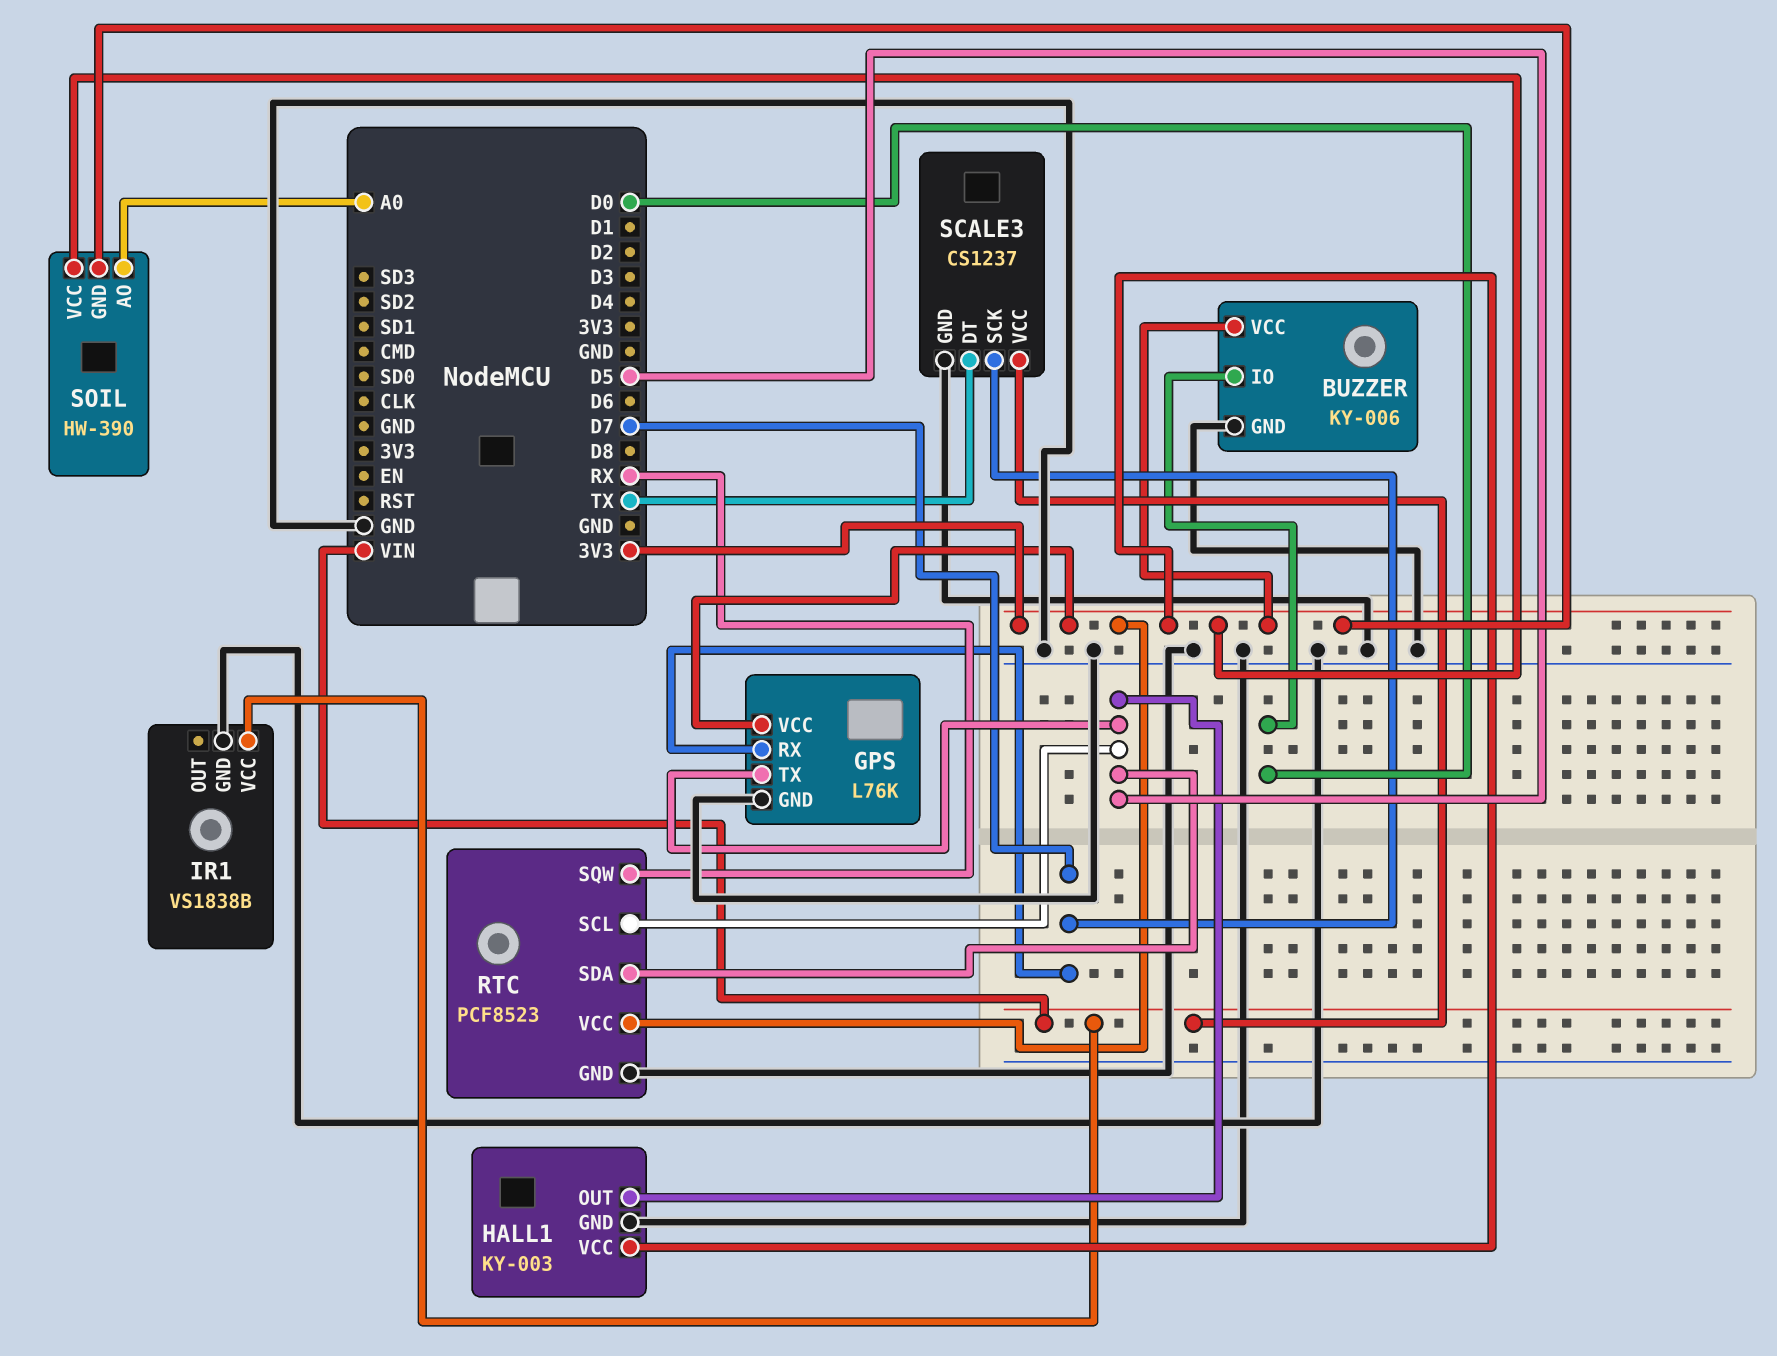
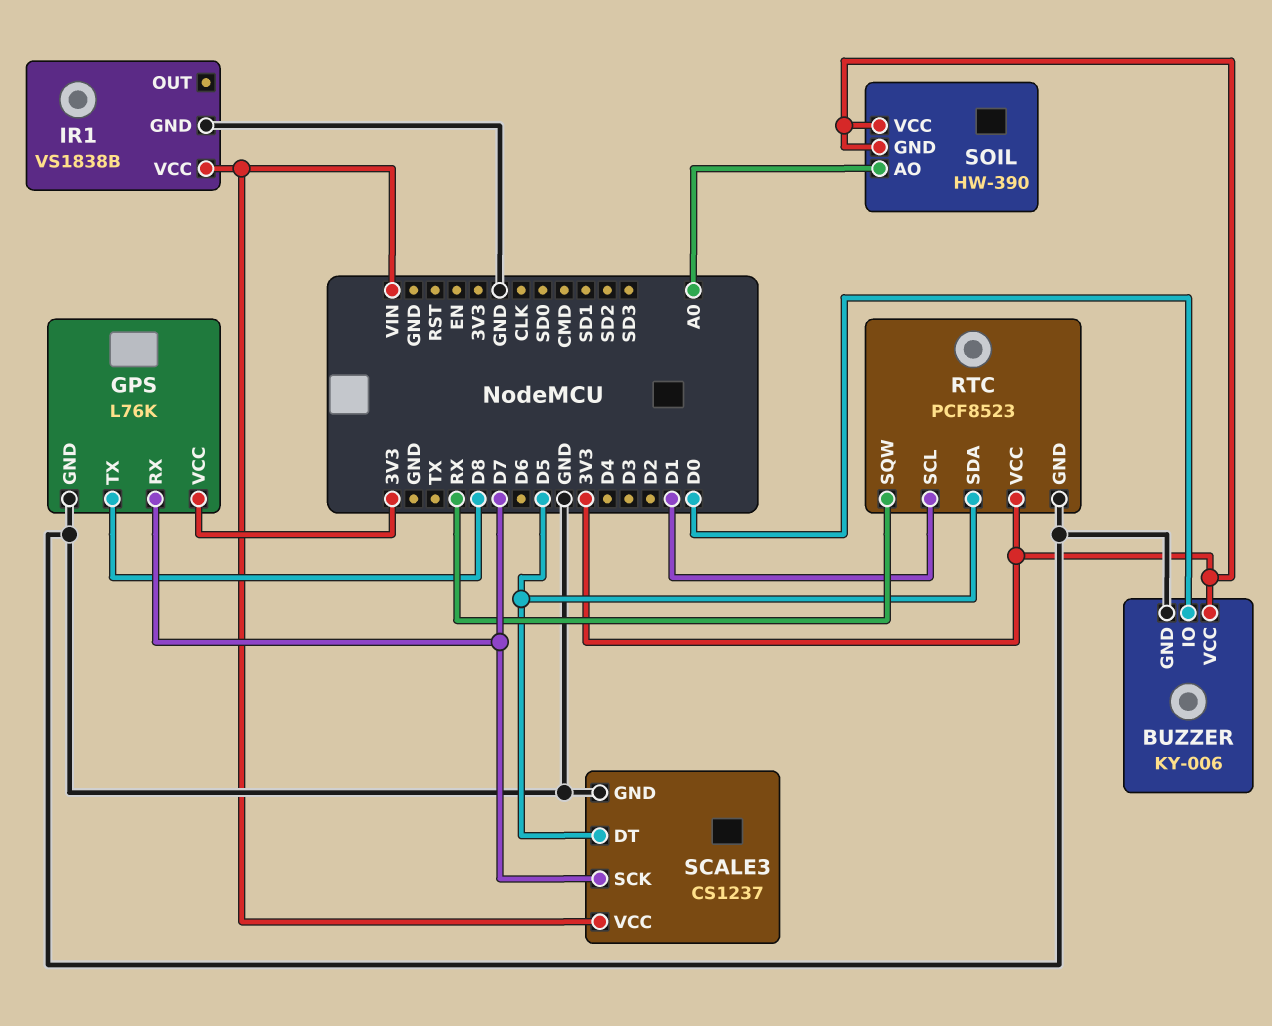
GPS pin TX: D5 -> D8
HALL1: KY-003 -> none
HALL1 pin GND: GND -> none
HALL1 pin OUT: D5 -> none
HALL1 pin VCC: 3V3 -> none
RTC pin SCL: D5 -> D1
SCALE3 pin DT: TX -> D5

